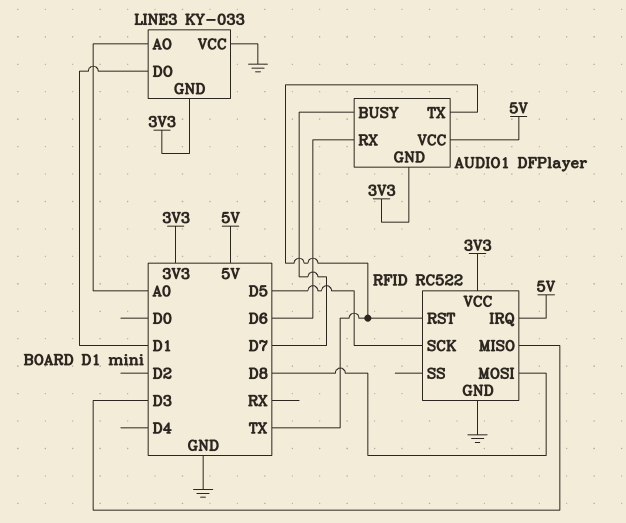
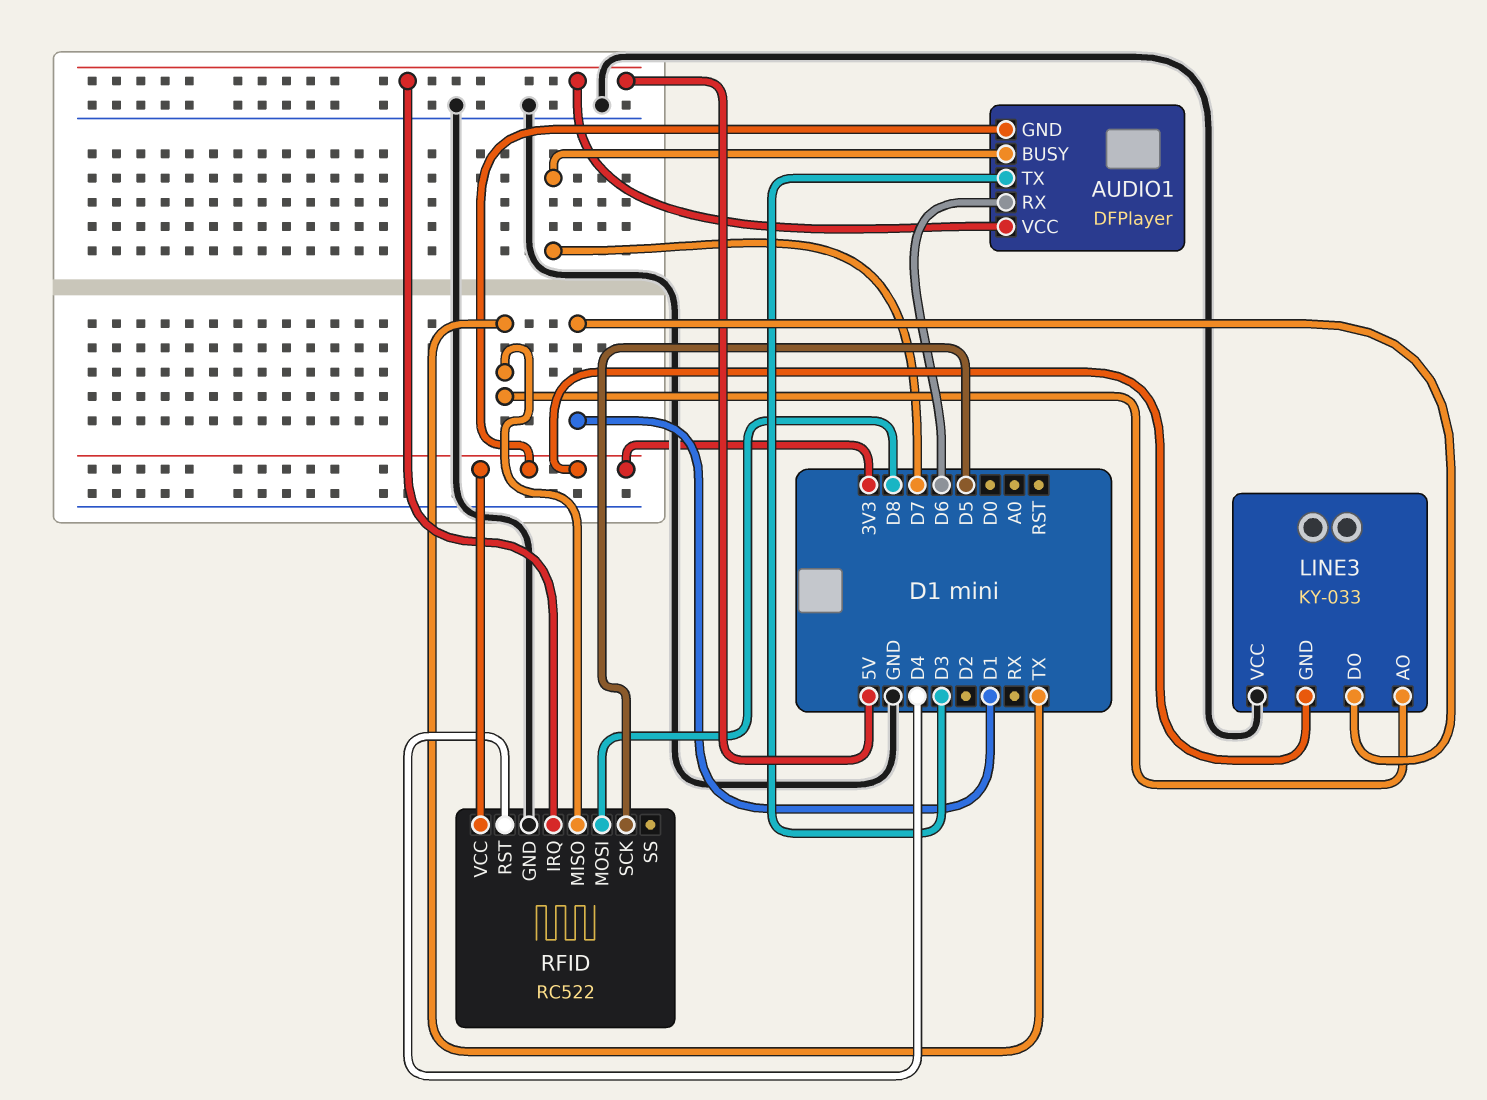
AUDIO1 pin TX: TX -> D3
LINE3 pin AO: A0 -> TX
RFID pin MISO: D3 -> TX
RFID pin RST: TX -> D4

